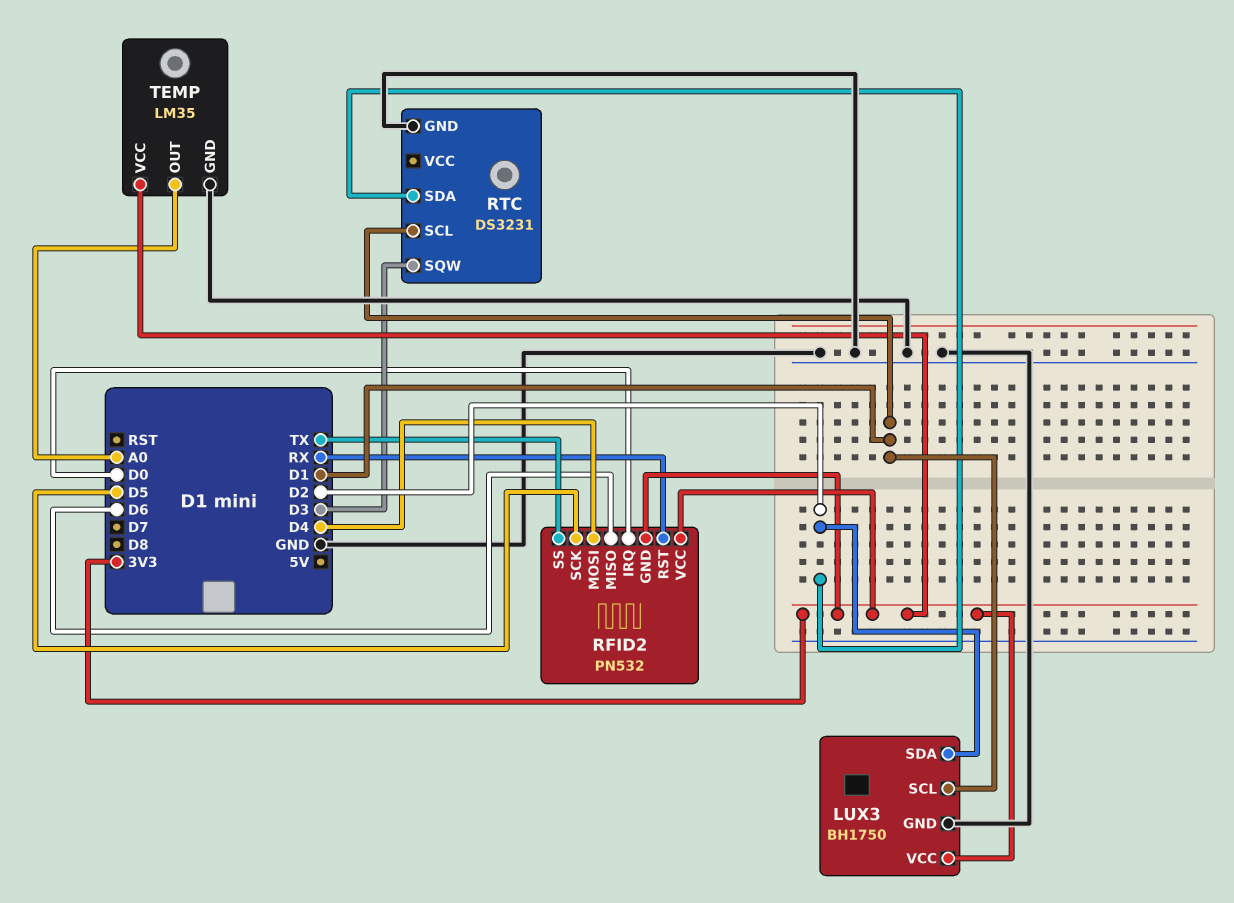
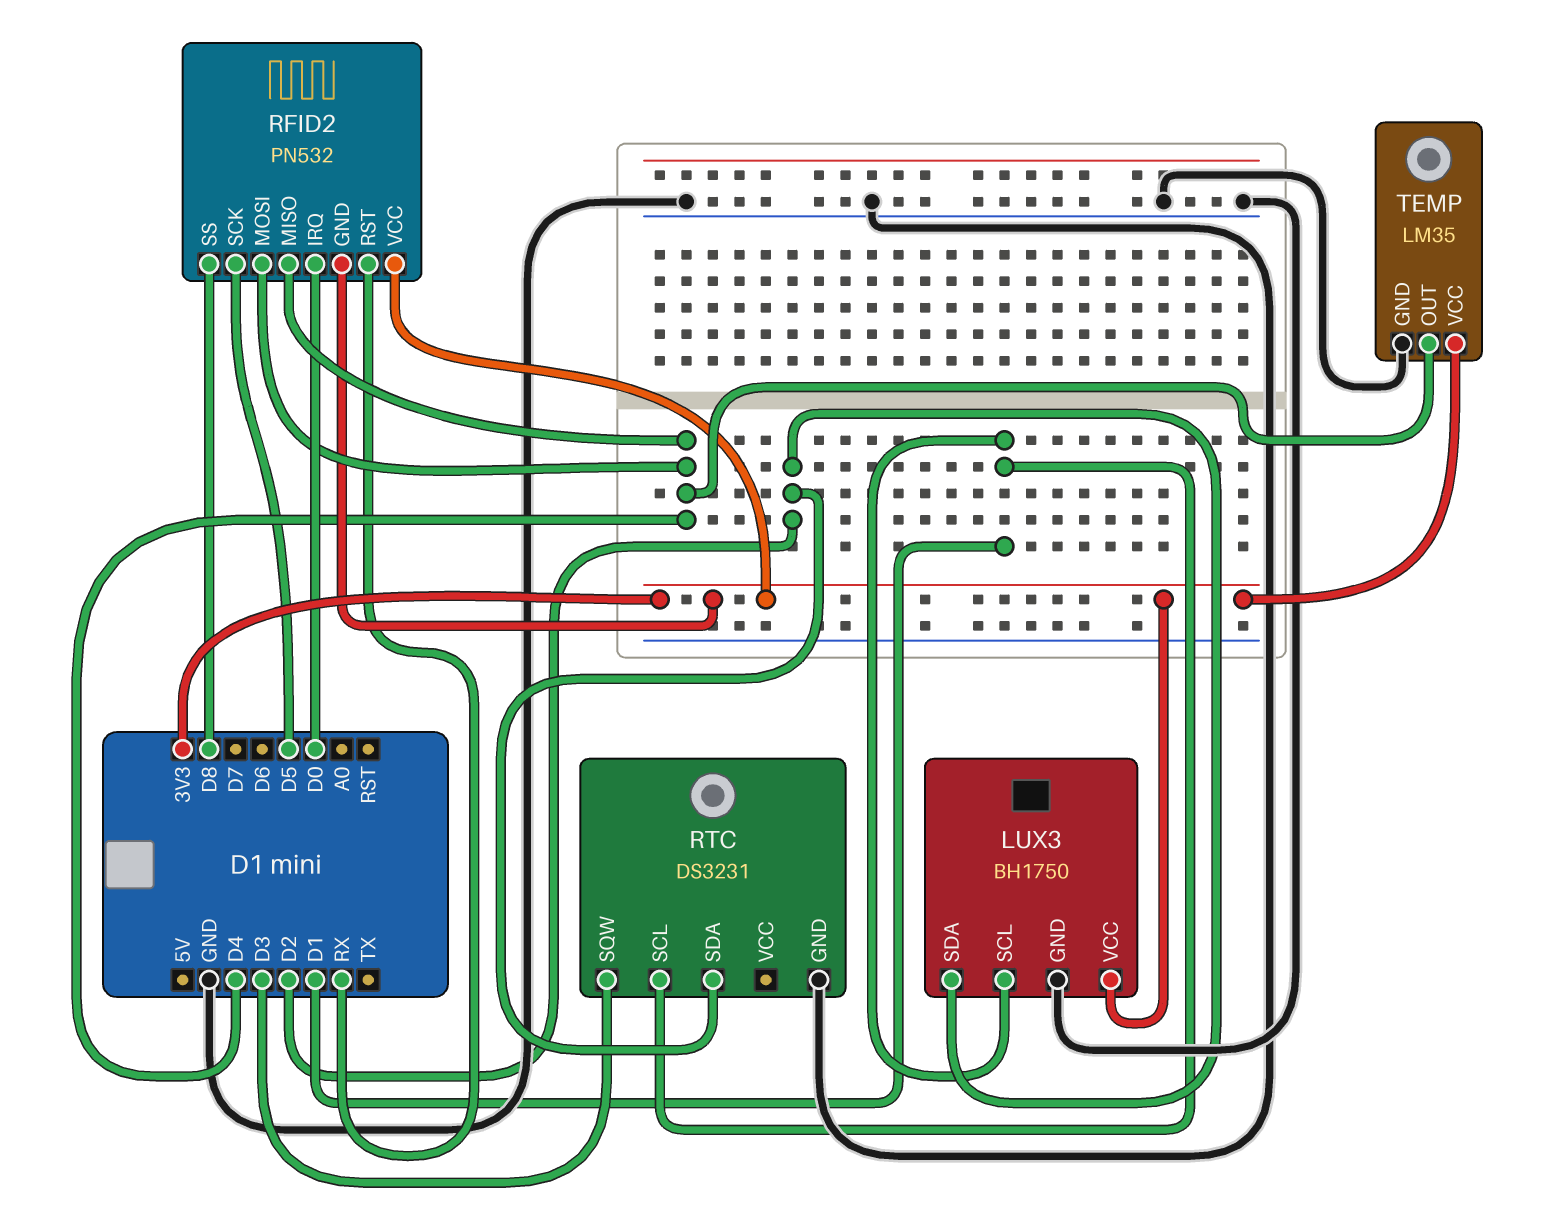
RFID2 pin MISO: D6 -> D4
RFID2 pin SS: TX -> D8
TEMP pin OUT: A0 -> D4

